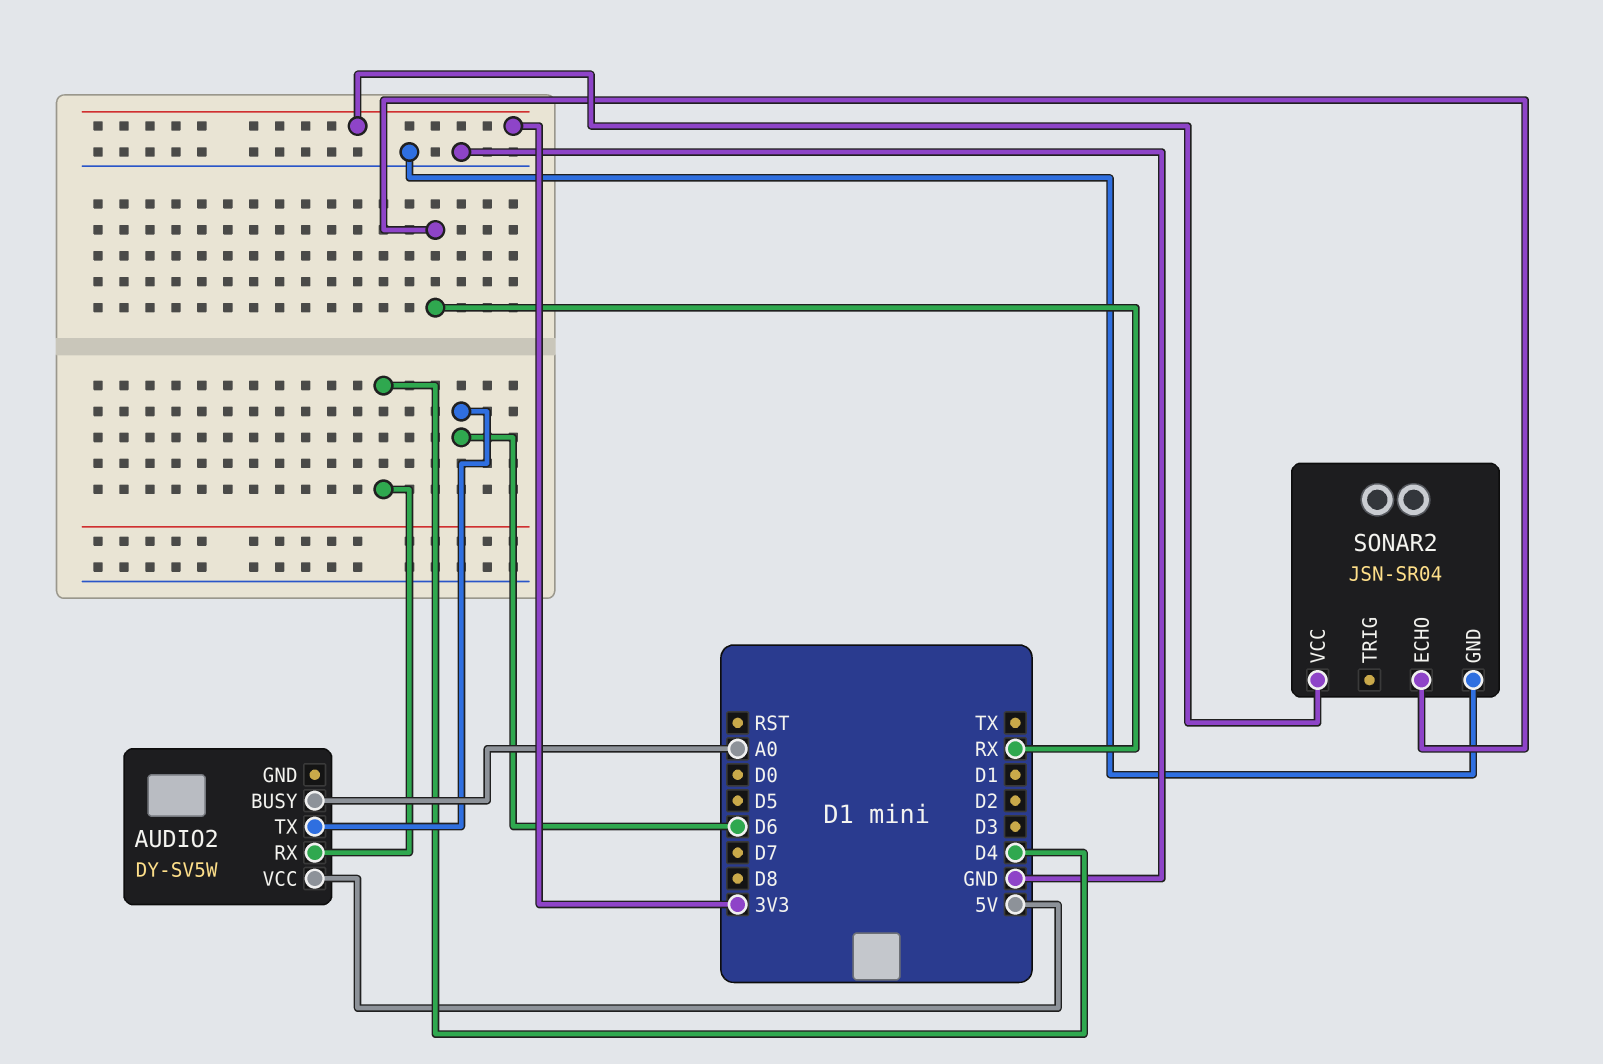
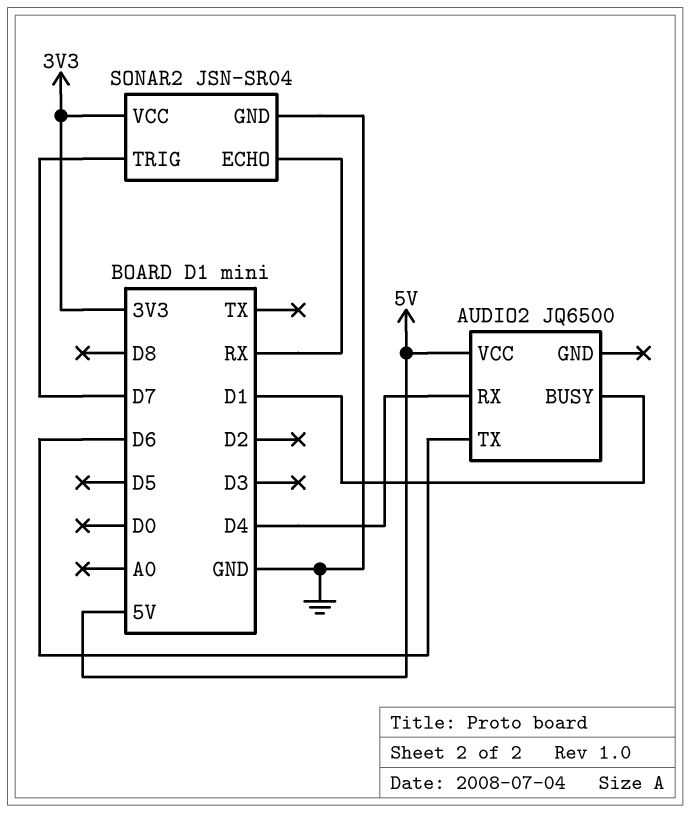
AUDIO2: DY-SV5W -> JQ6500
AUDIO2 pin BUSY: A0 -> D1
SONAR2 pin TRIG: none -> D7

